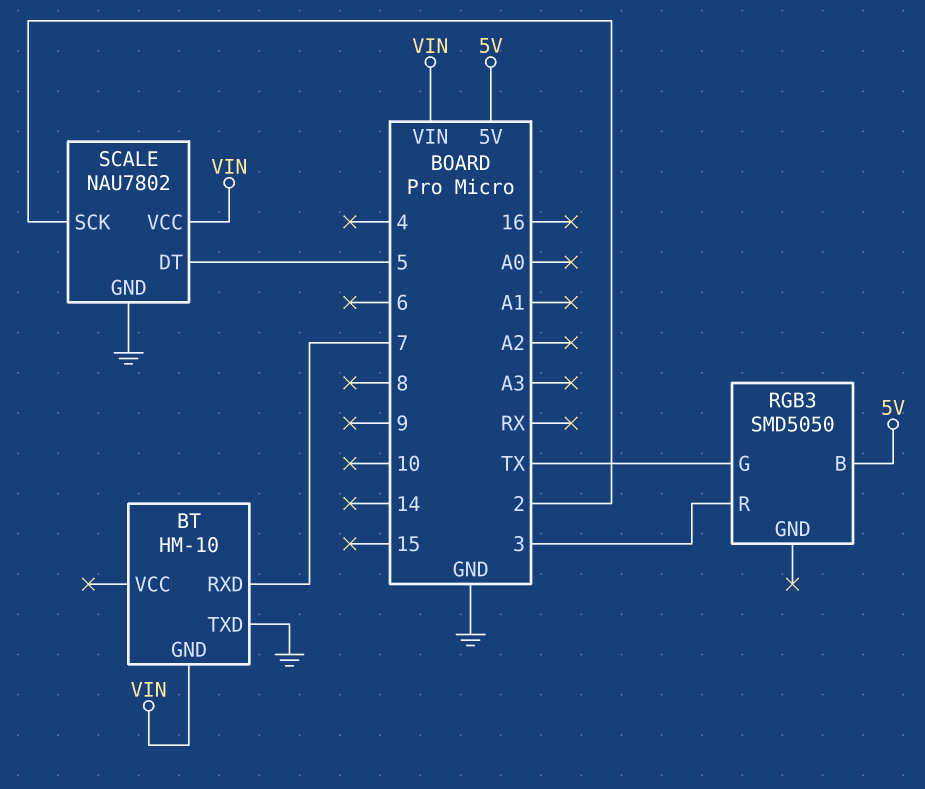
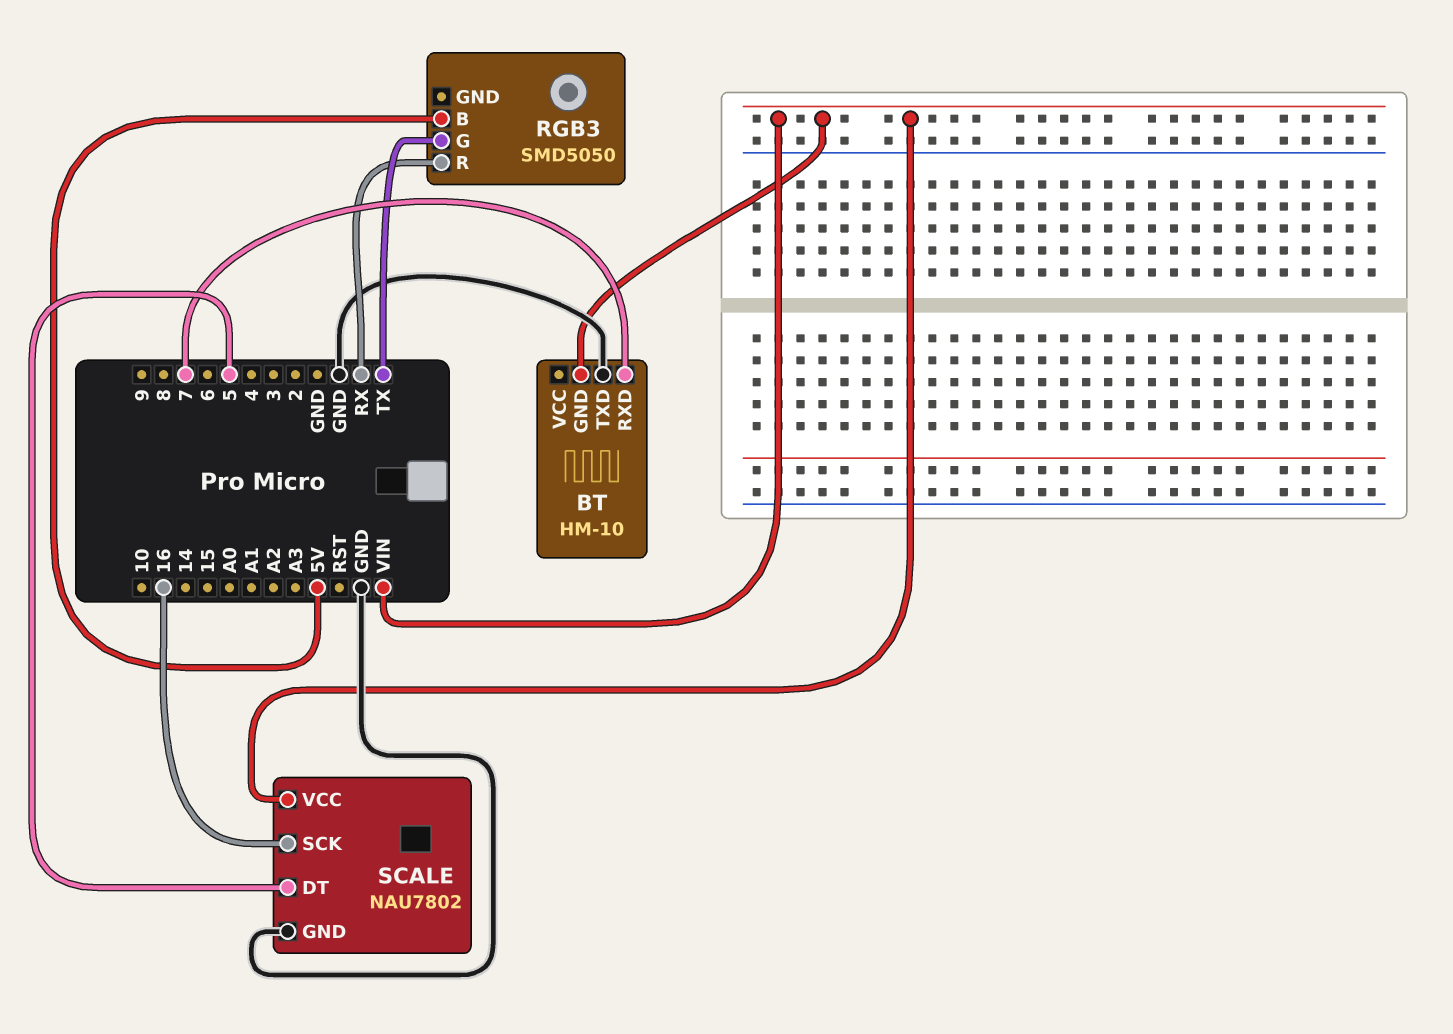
RGB3 pin R: 3 -> RX
SCALE pin SCK: 2 -> 16

